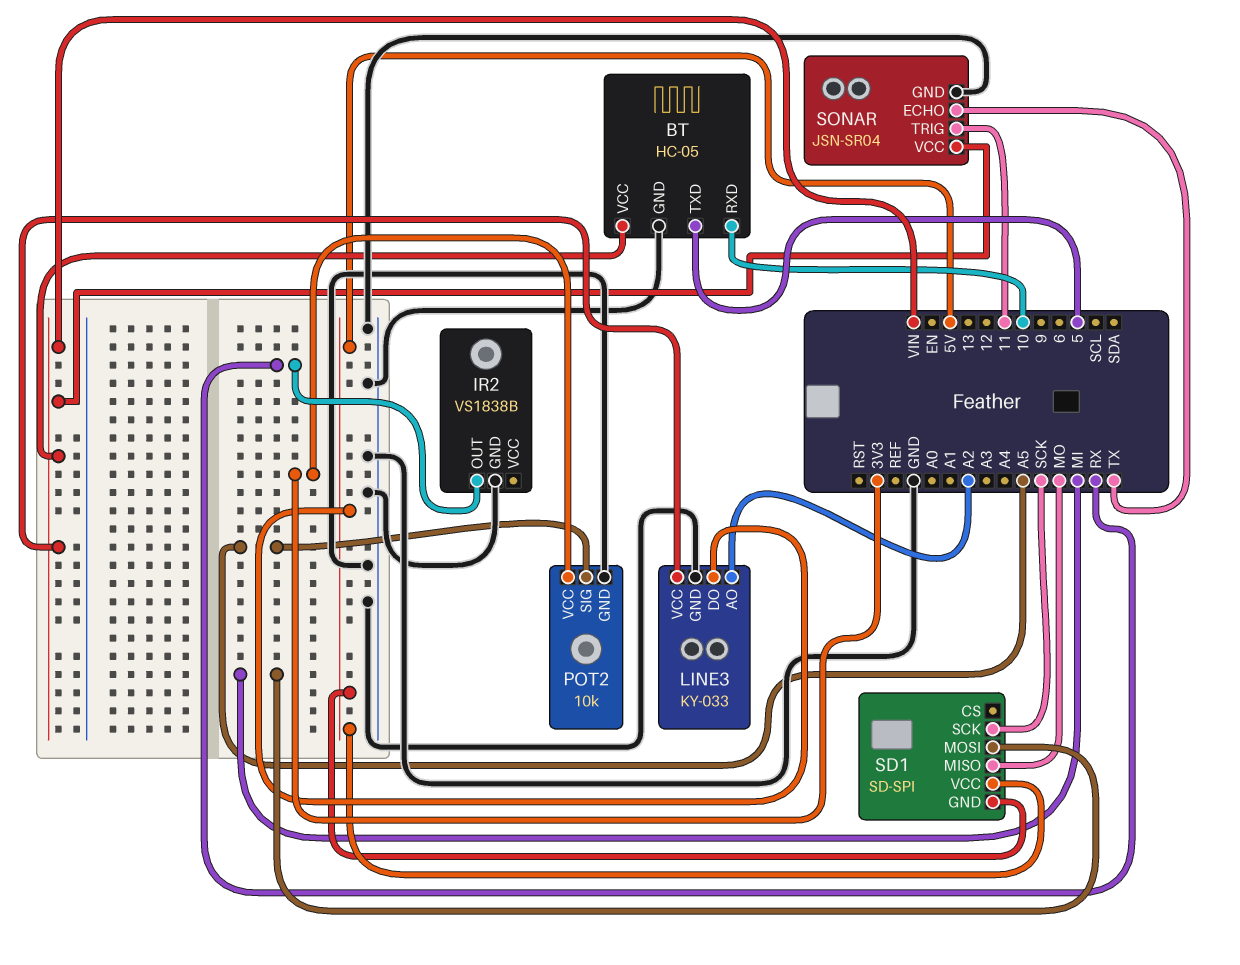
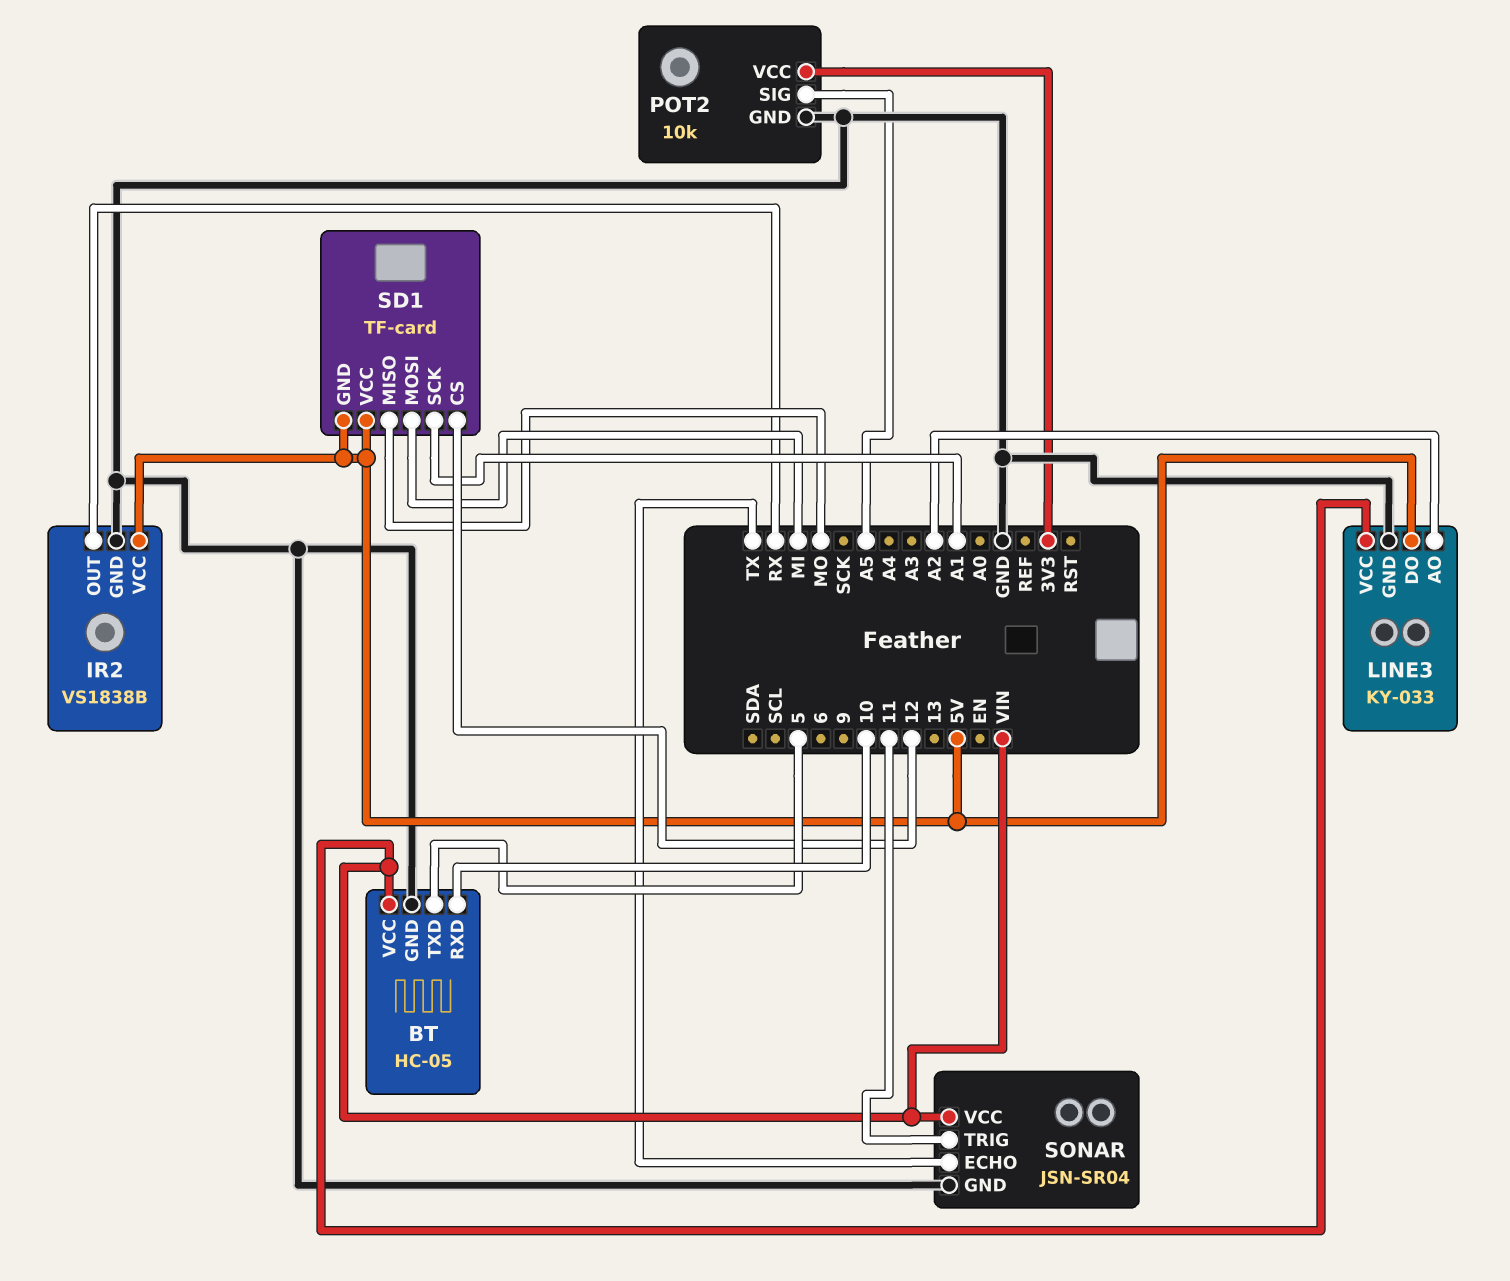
IR2 pin VCC: none -> 5V
SD1: SD-SPI -> TF-card
SD1 pin CS: none -> 12
SD1 pin SCK: SCK -> A1

